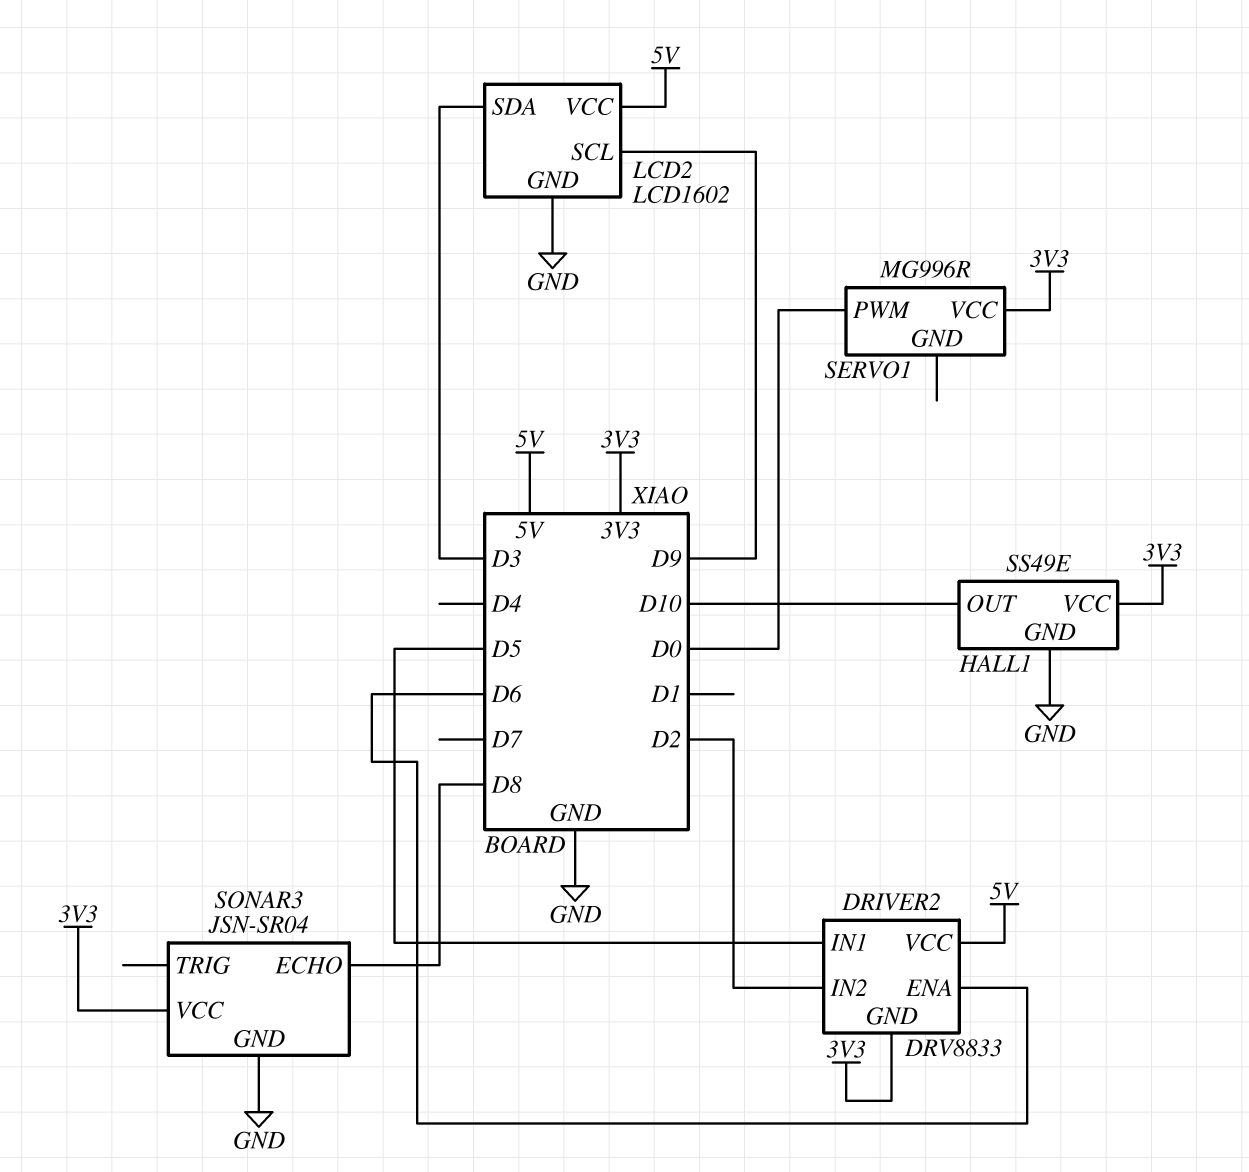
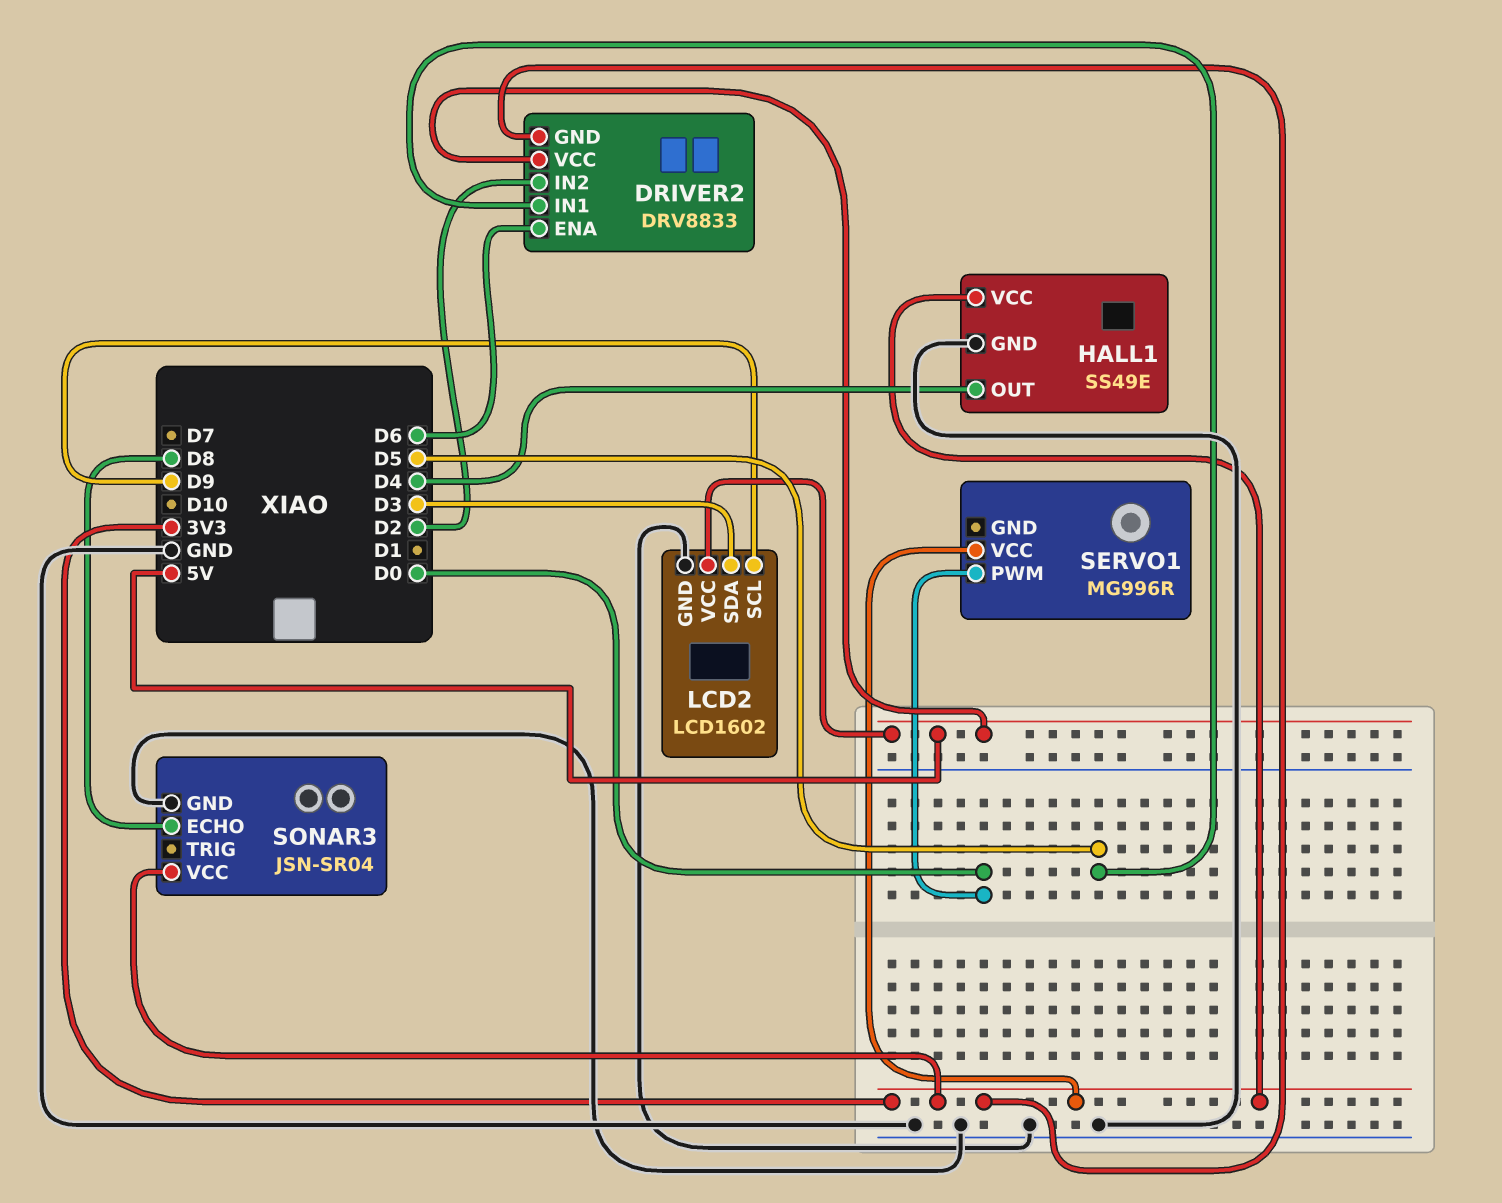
HALL1 pin OUT: D10 -> D4

